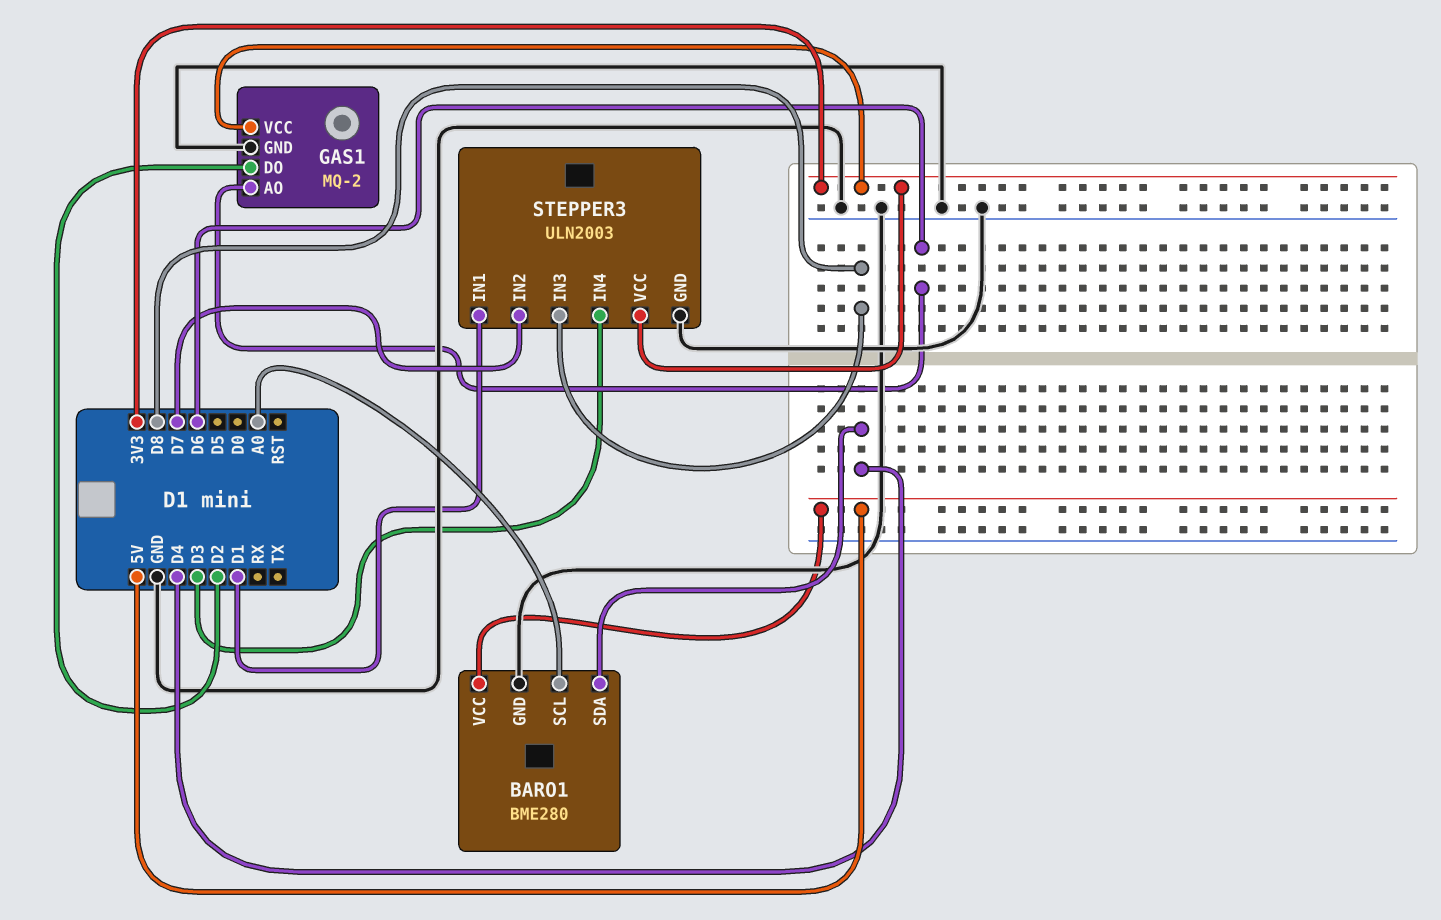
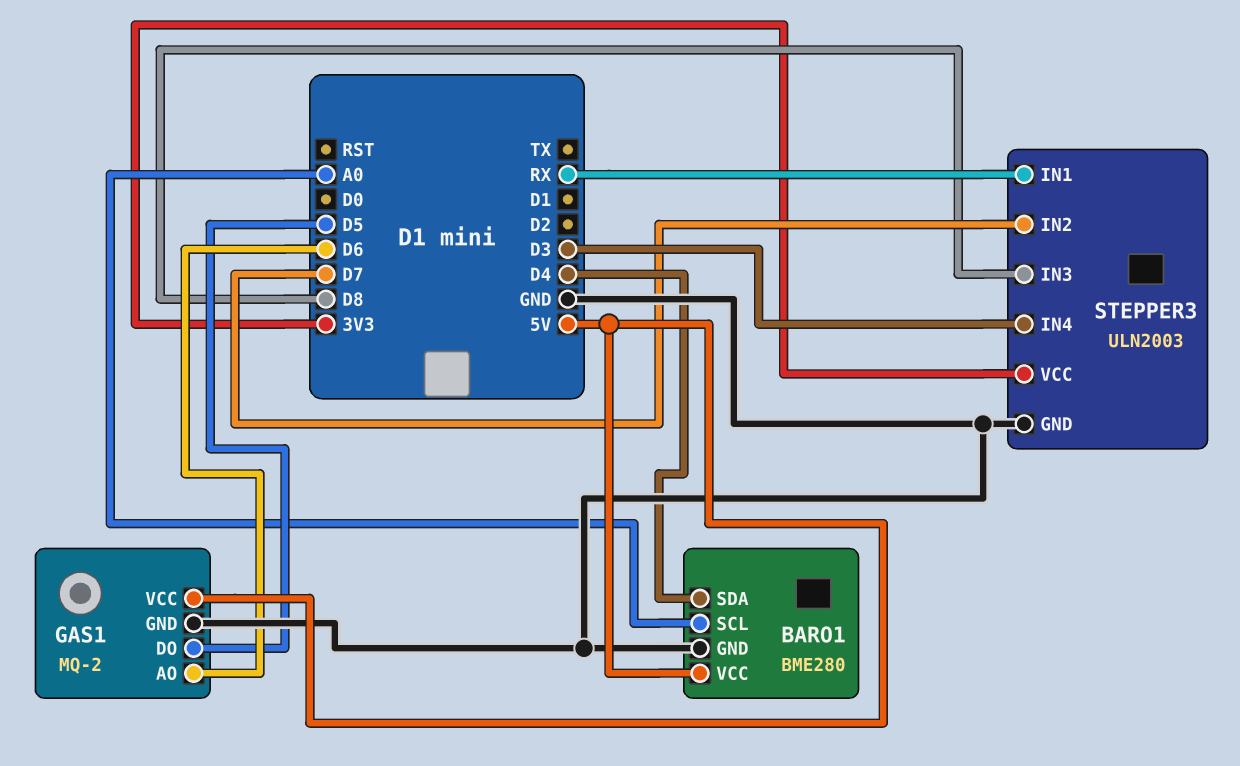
GAS1 pin DO: D2 -> D5
GAS1 pin VCC: 3V3 -> 5V
STEPPER3 pin IN1: D1 -> RX

